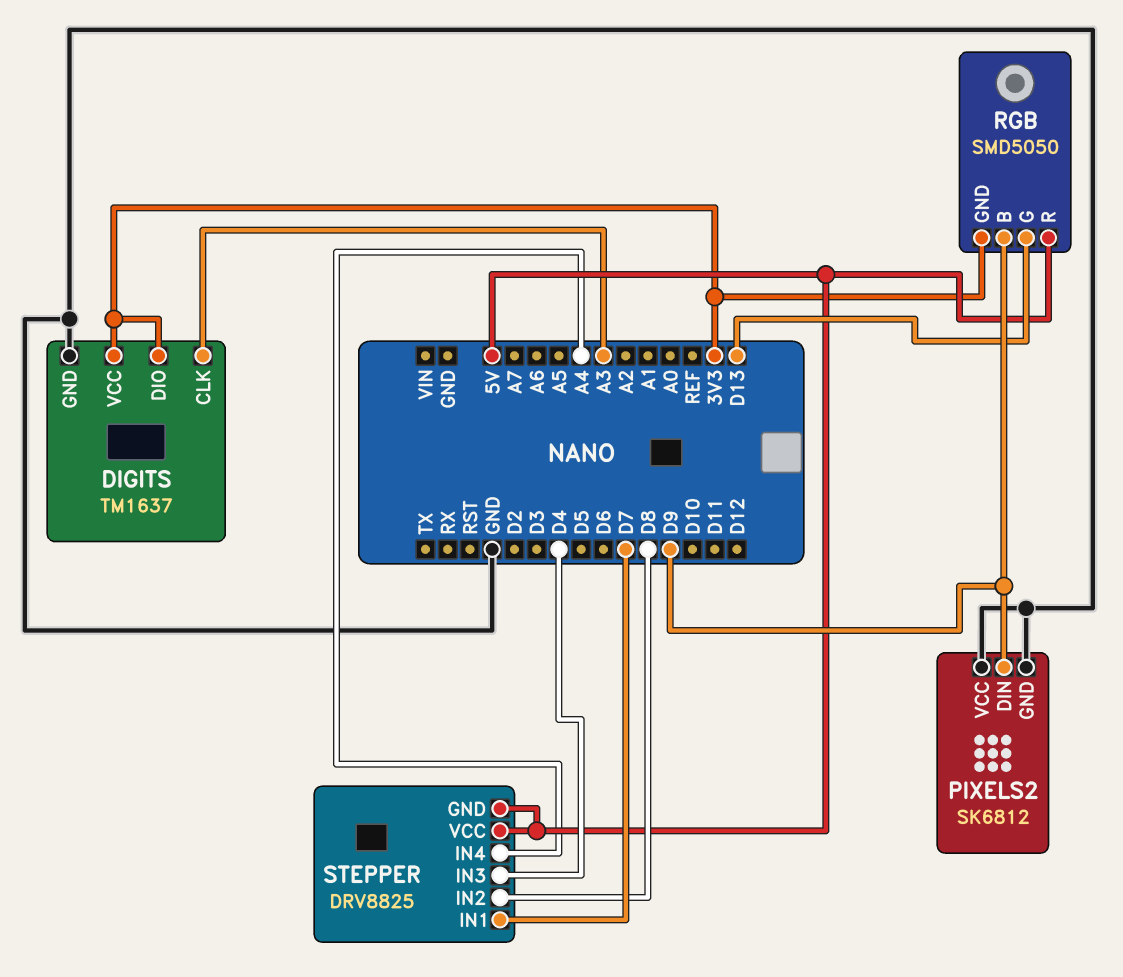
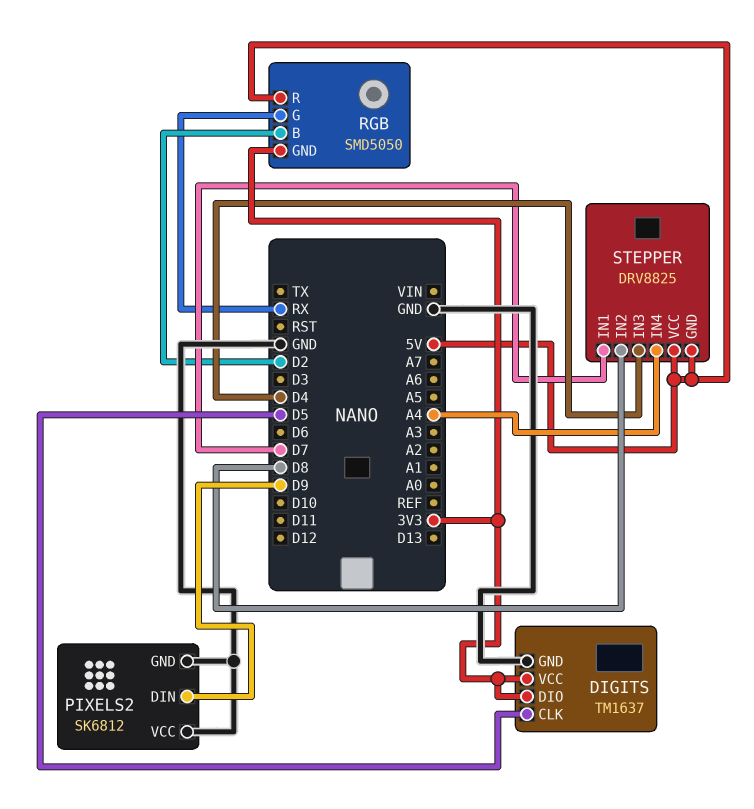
DIGITS pin CLK: A3 -> D5
RGB pin B: D9 -> D2
RGB pin G: D13 -> RX

